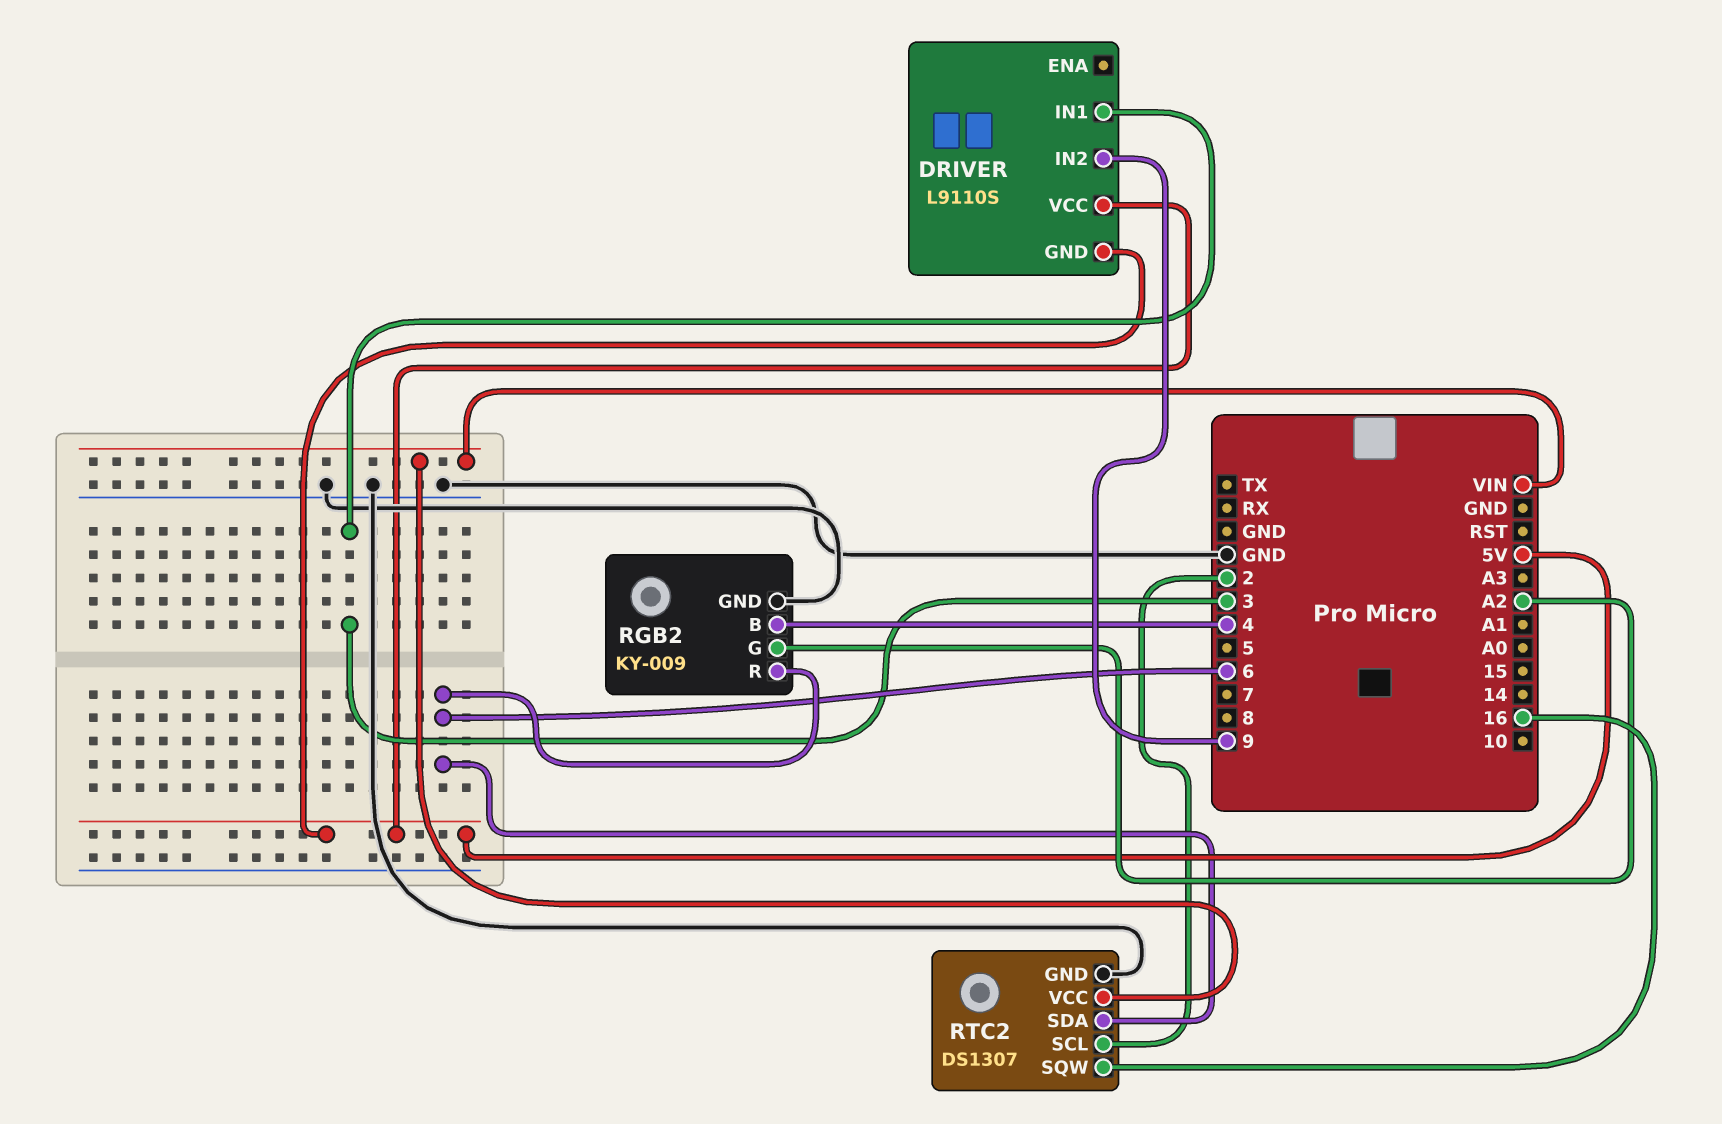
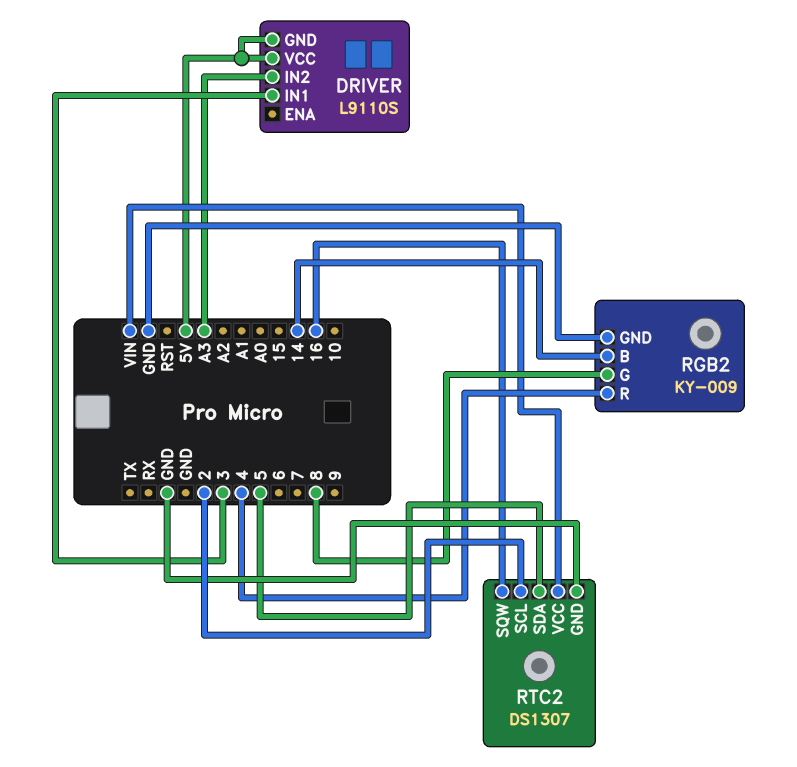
DRIVER pin IN2: 9 -> A3
RGB2 pin B: 4 -> 14
RGB2 pin G: A2 -> 8
RGB2 pin R: 6 -> 4
RTC2 pin SDA: 6 -> 5

